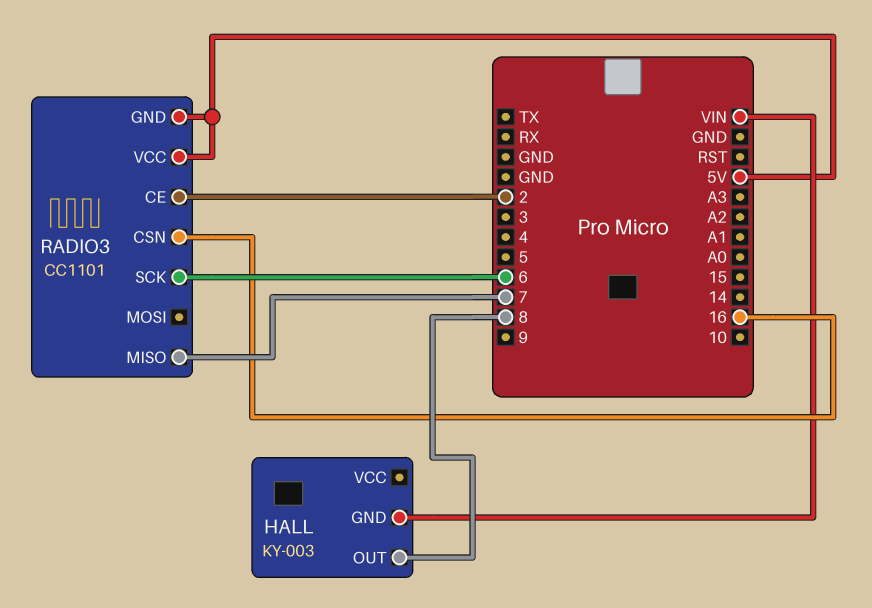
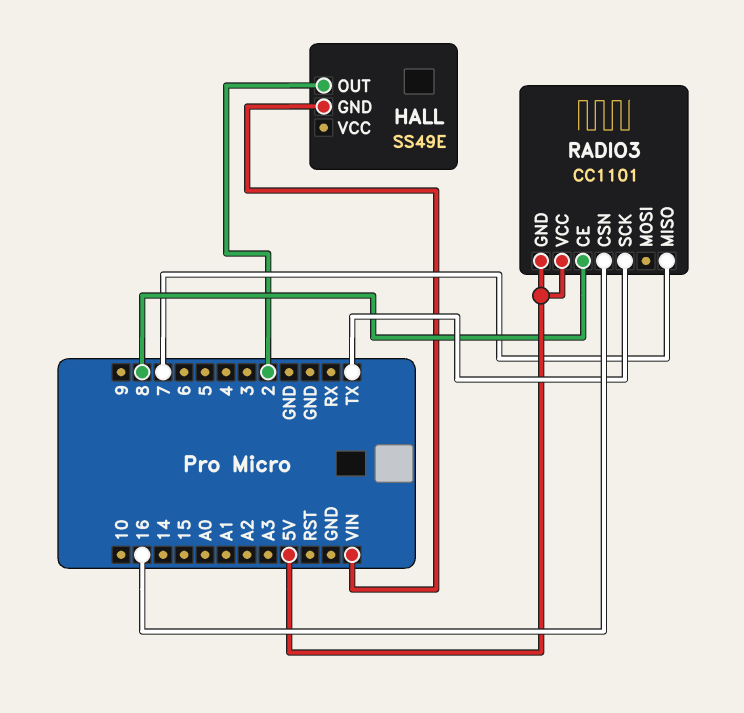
HALL: KY-003 -> SS49E
HALL pin OUT: 8 -> 2
RADIO3 pin CE: 2 -> 8
RADIO3 pin SCK: 6 -> TX

